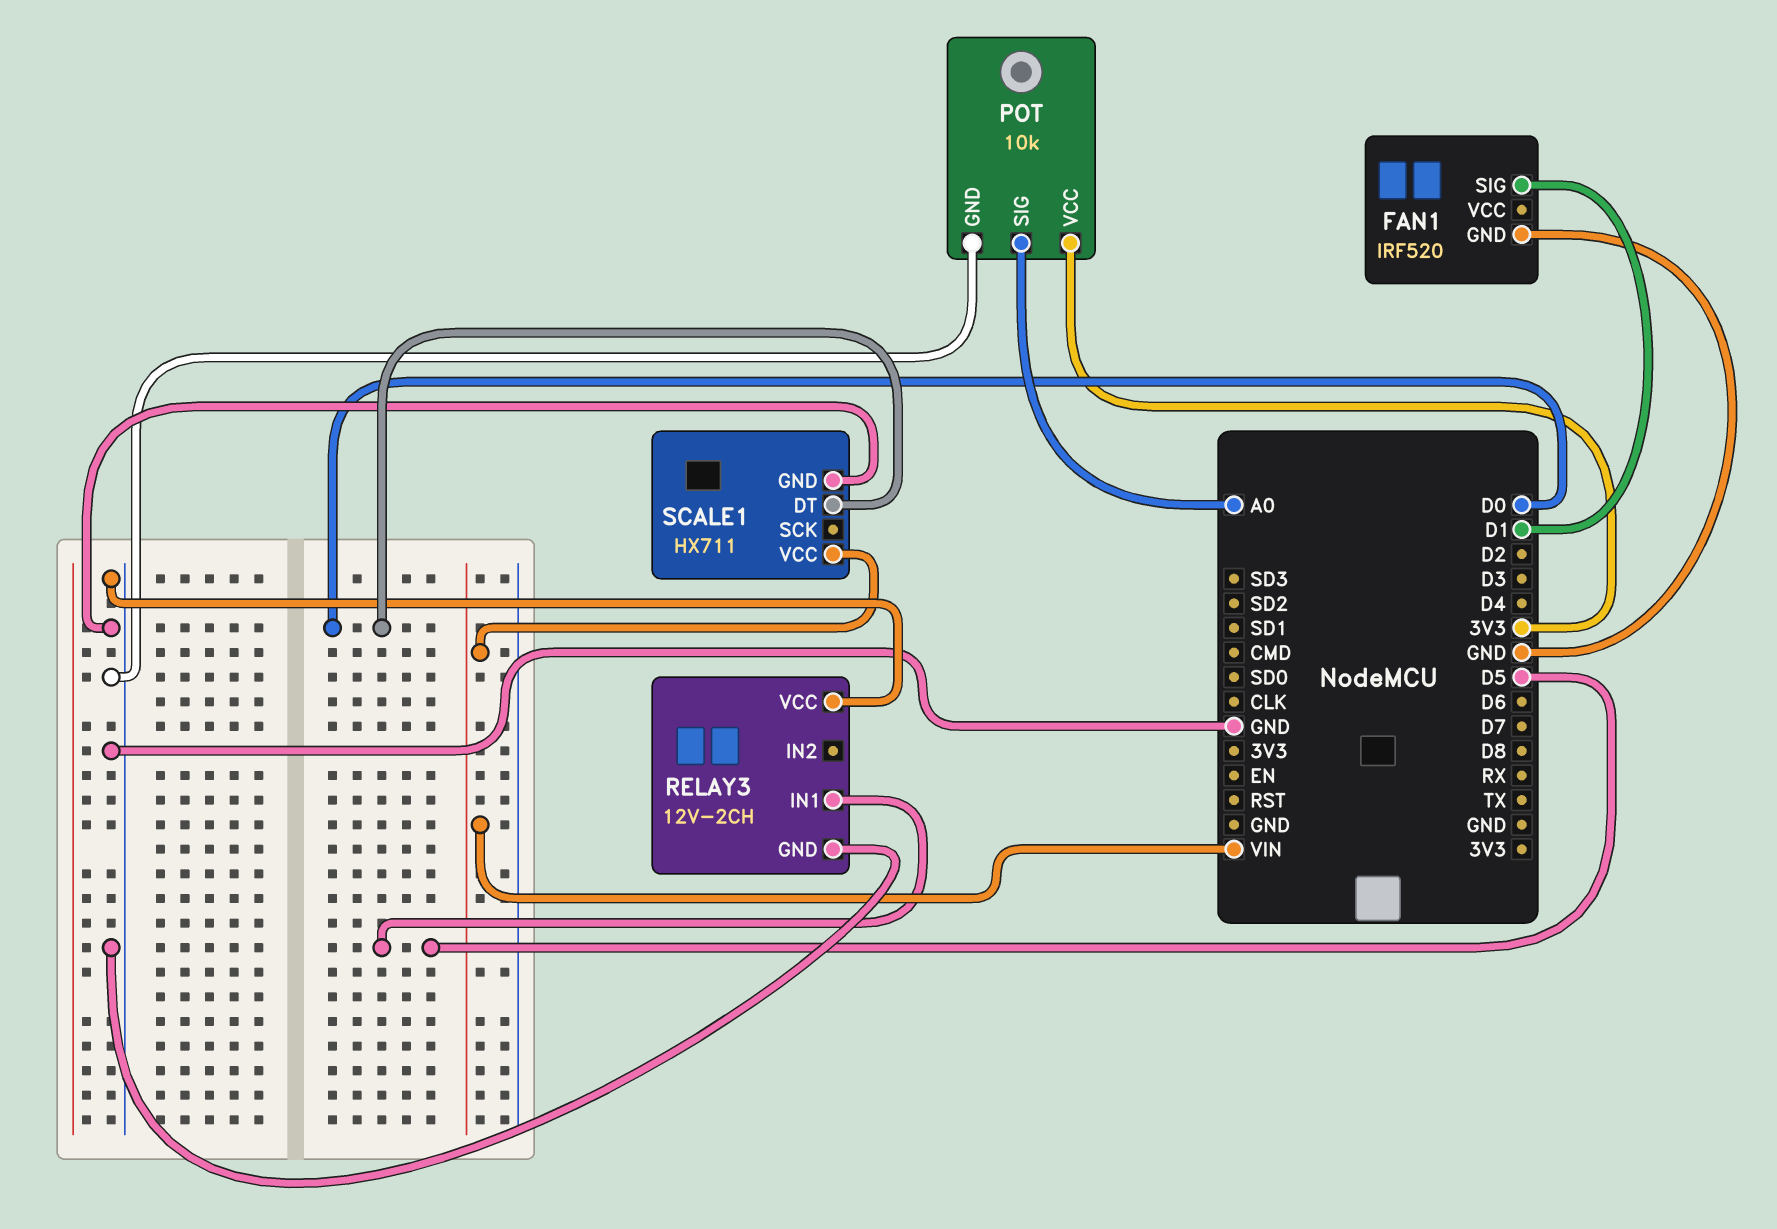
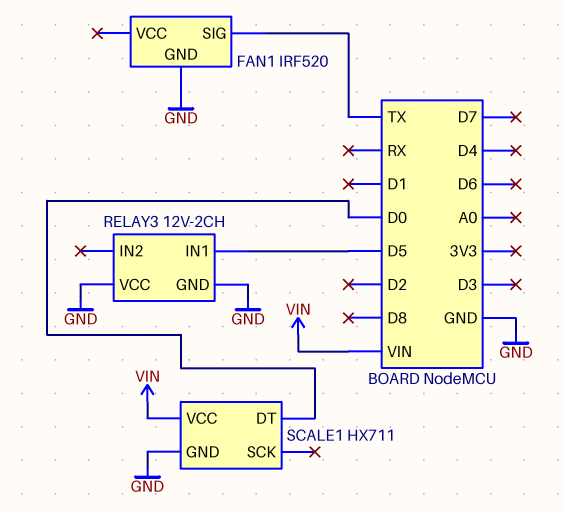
FAN1 pin SIG: D1 -> TX
POT: 10k -> none
POT pin GND: GND -> none
POT pin SIG: A0 -> none
POT pin VCC: 3V3 -> none

